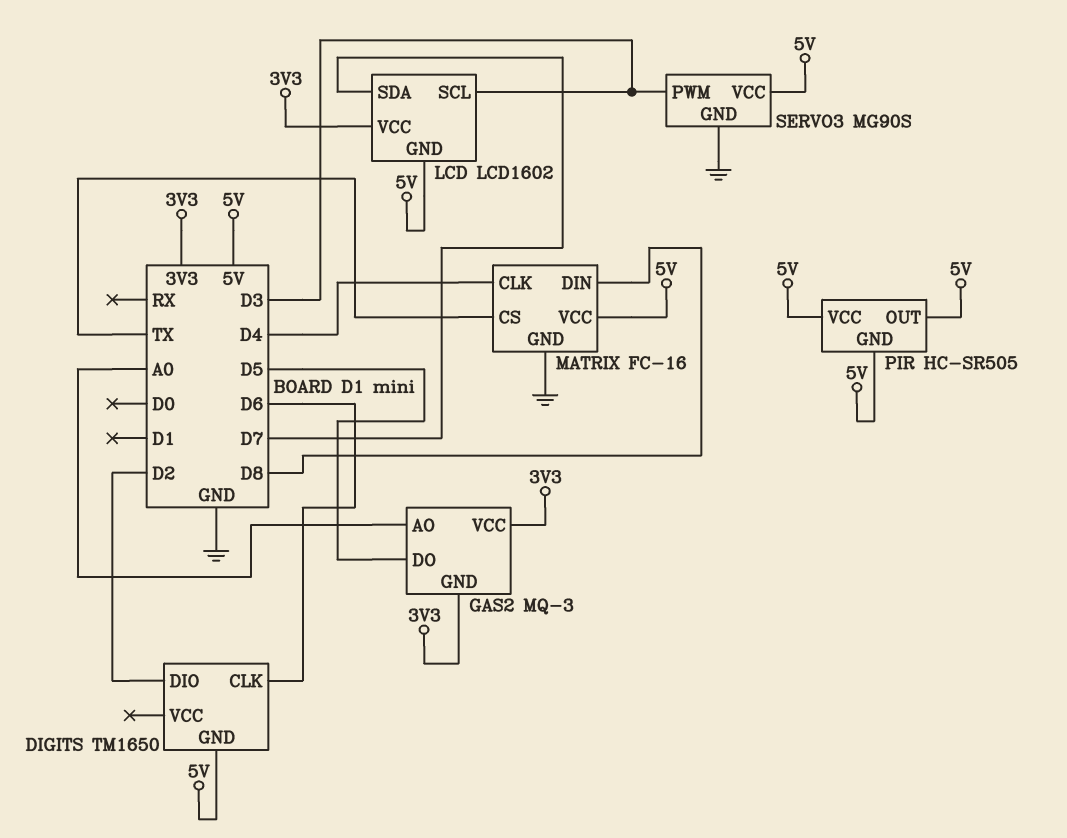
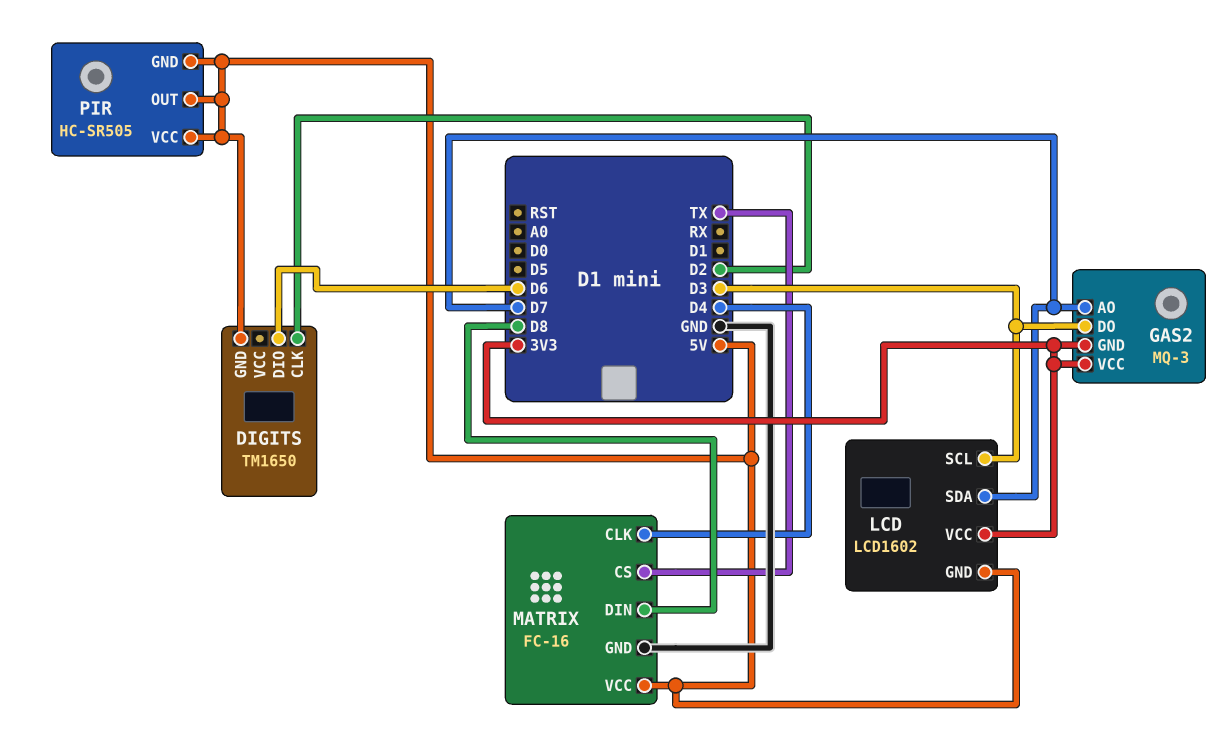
DIGITS pin CLK: D6 -> D2
DIGITS pin DIO: D2 -> D6
GAS2 pin AO: A0 -> D7
GAS2 pin DO: D5 -> D3
SERVO3: MG90S -> none
SERVO3 pin GND: GND -> none
SERVO3 pin PWM: D3 -> none
SERVO3 pin VCC: 5V -> none

